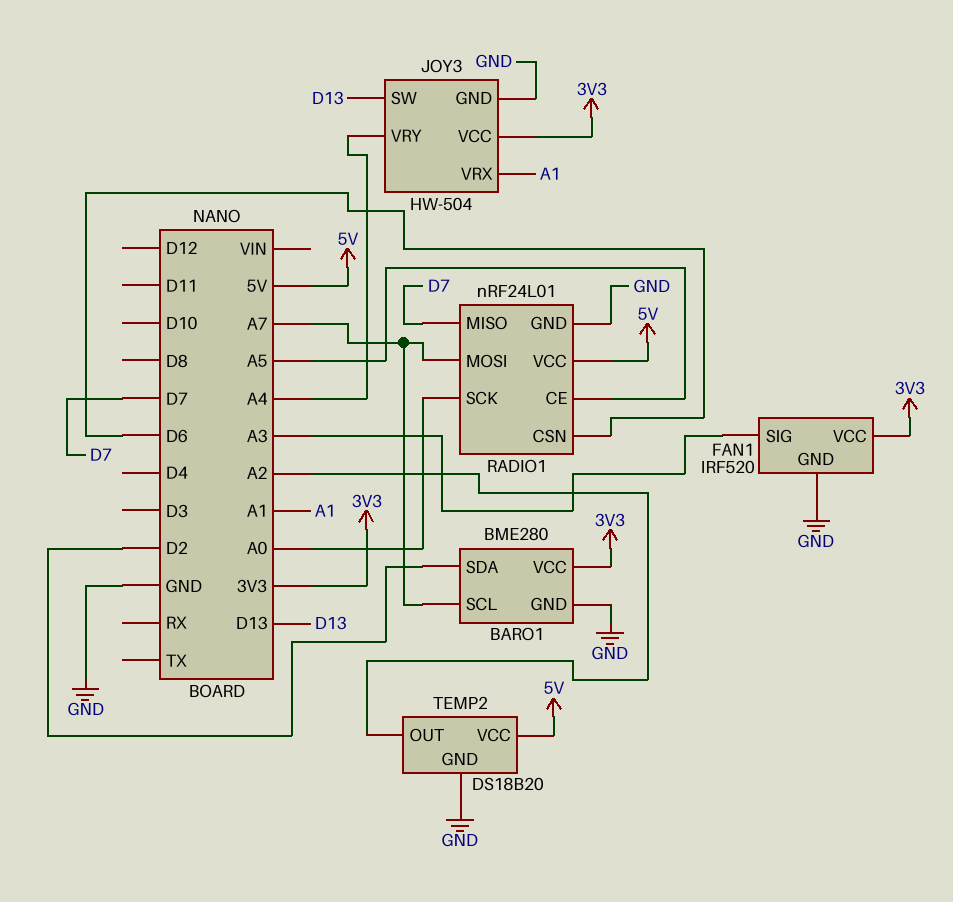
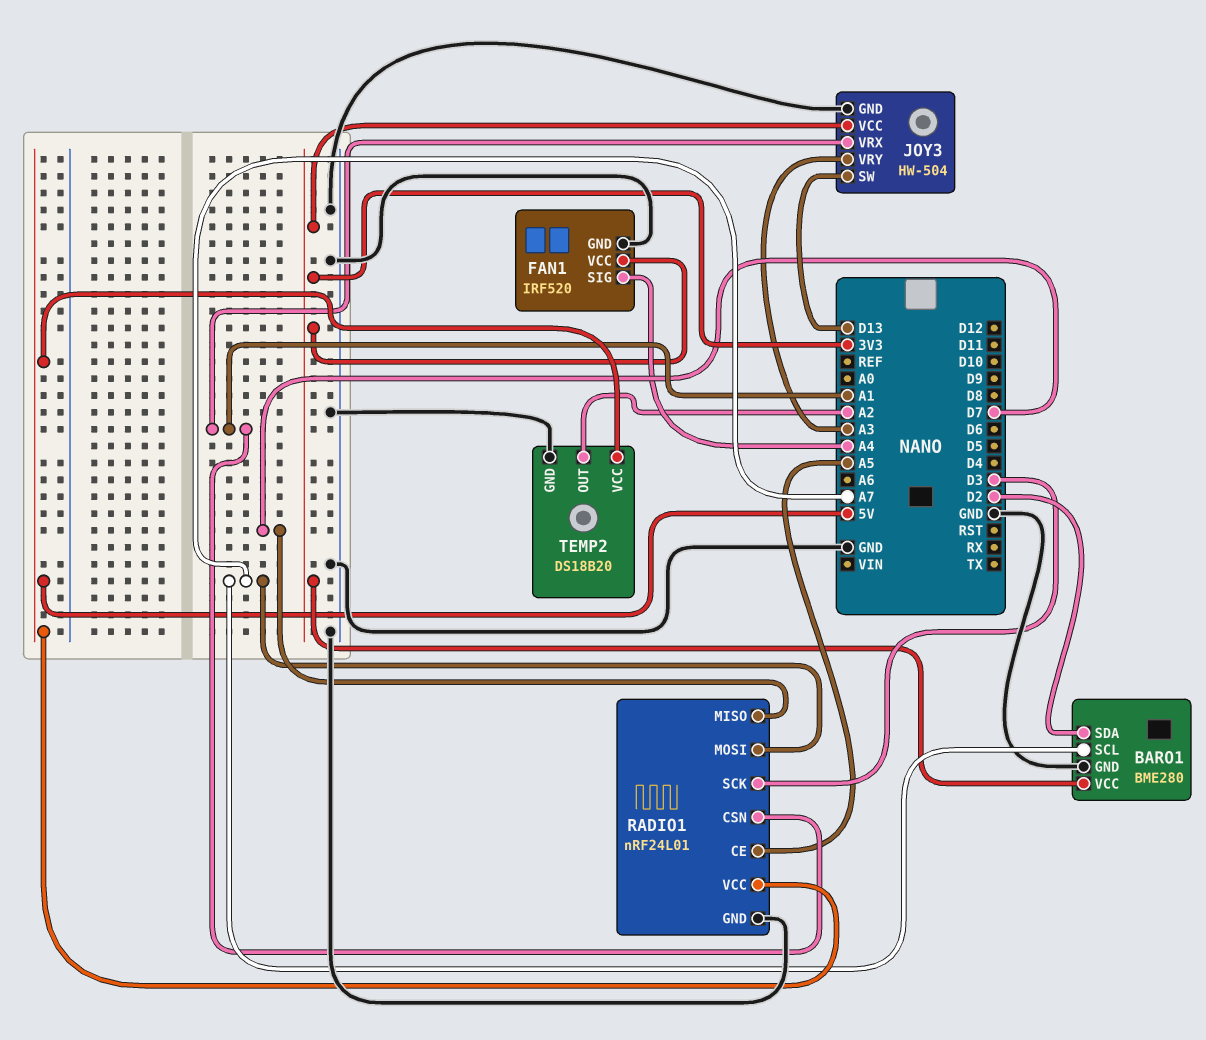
FAN1 pin SIG: A3 -> A4
JOY3 pin VRY: A4 -> A3
RADIO1 pin CSN: D6 -> A1
RADIO1 pin SCK: A0 -> D3

